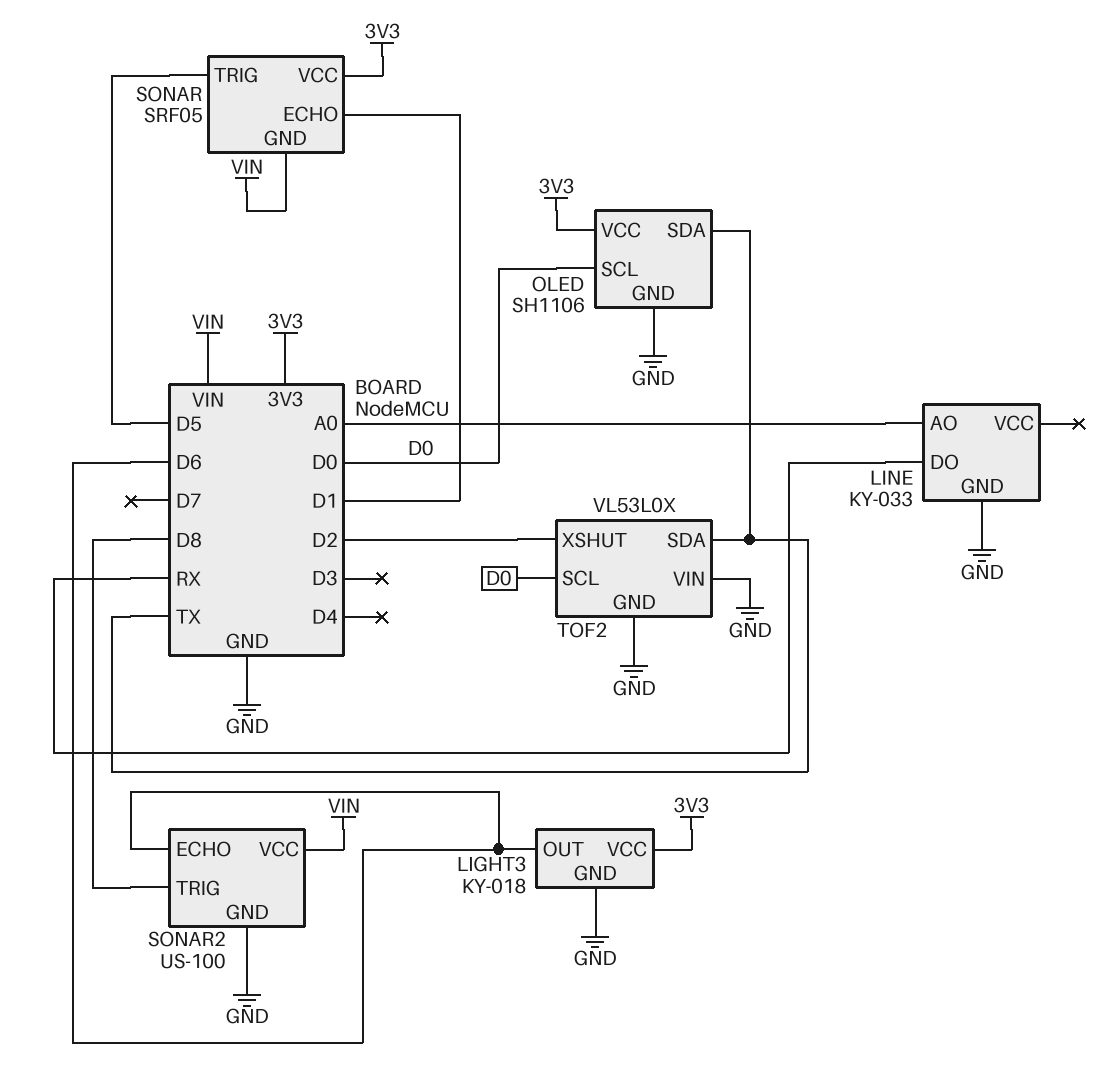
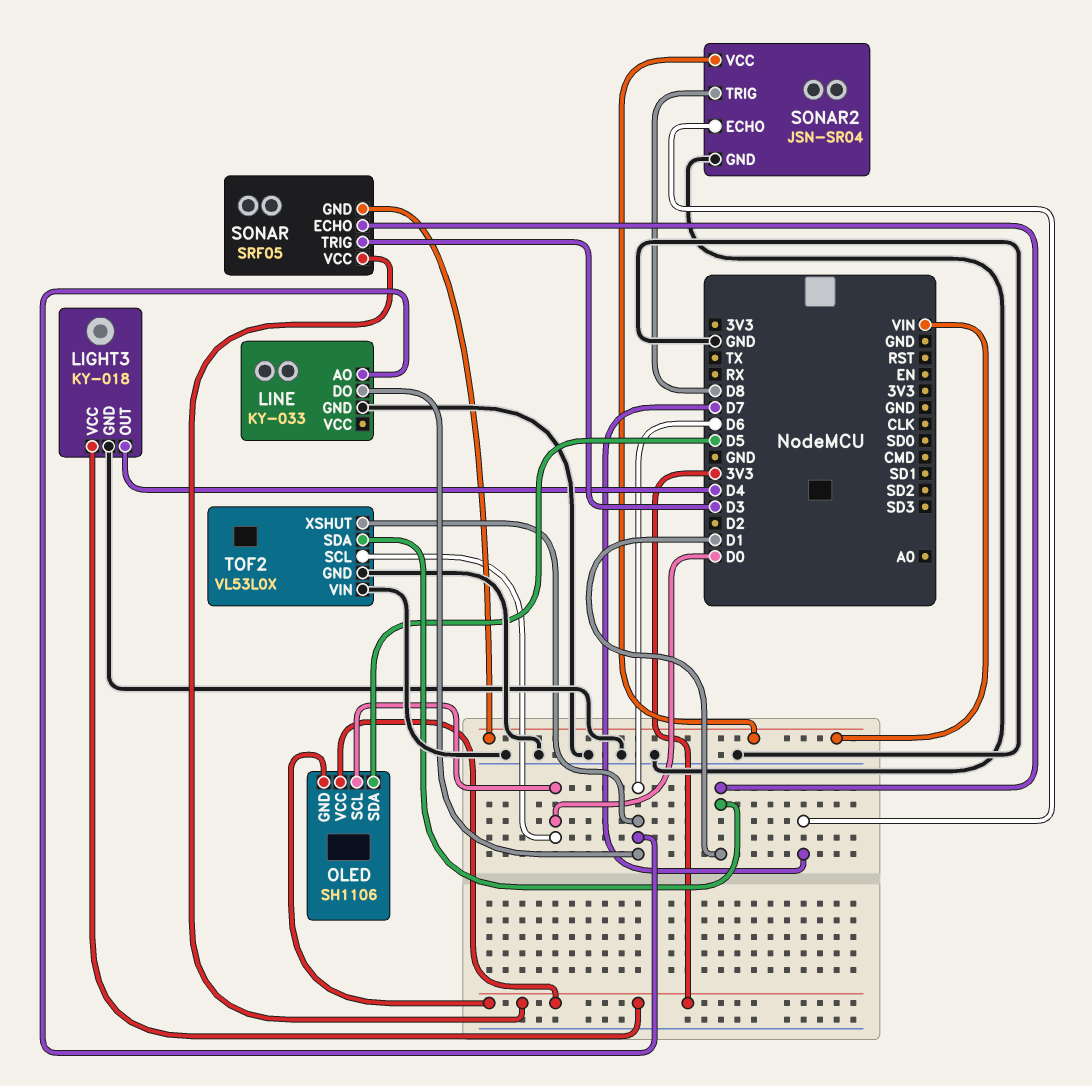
LIGHT3 pin OUT: D6 -> D4
LINE pin AO: A0 -> D6
LINE pin DO: RX -> D6
OLED pin GND: GND -> 3V3
OLED pin SDA: TX -> D5
SONAR pin TRIG: D5 -> D3
SONAR2: US-100 -> JSN-SR04
SONAR2 pin ECHO: D6 -> D7
TOF2 pin SDA: TX -> D1
TOF2 pin XSHUT: D2 -> D6

